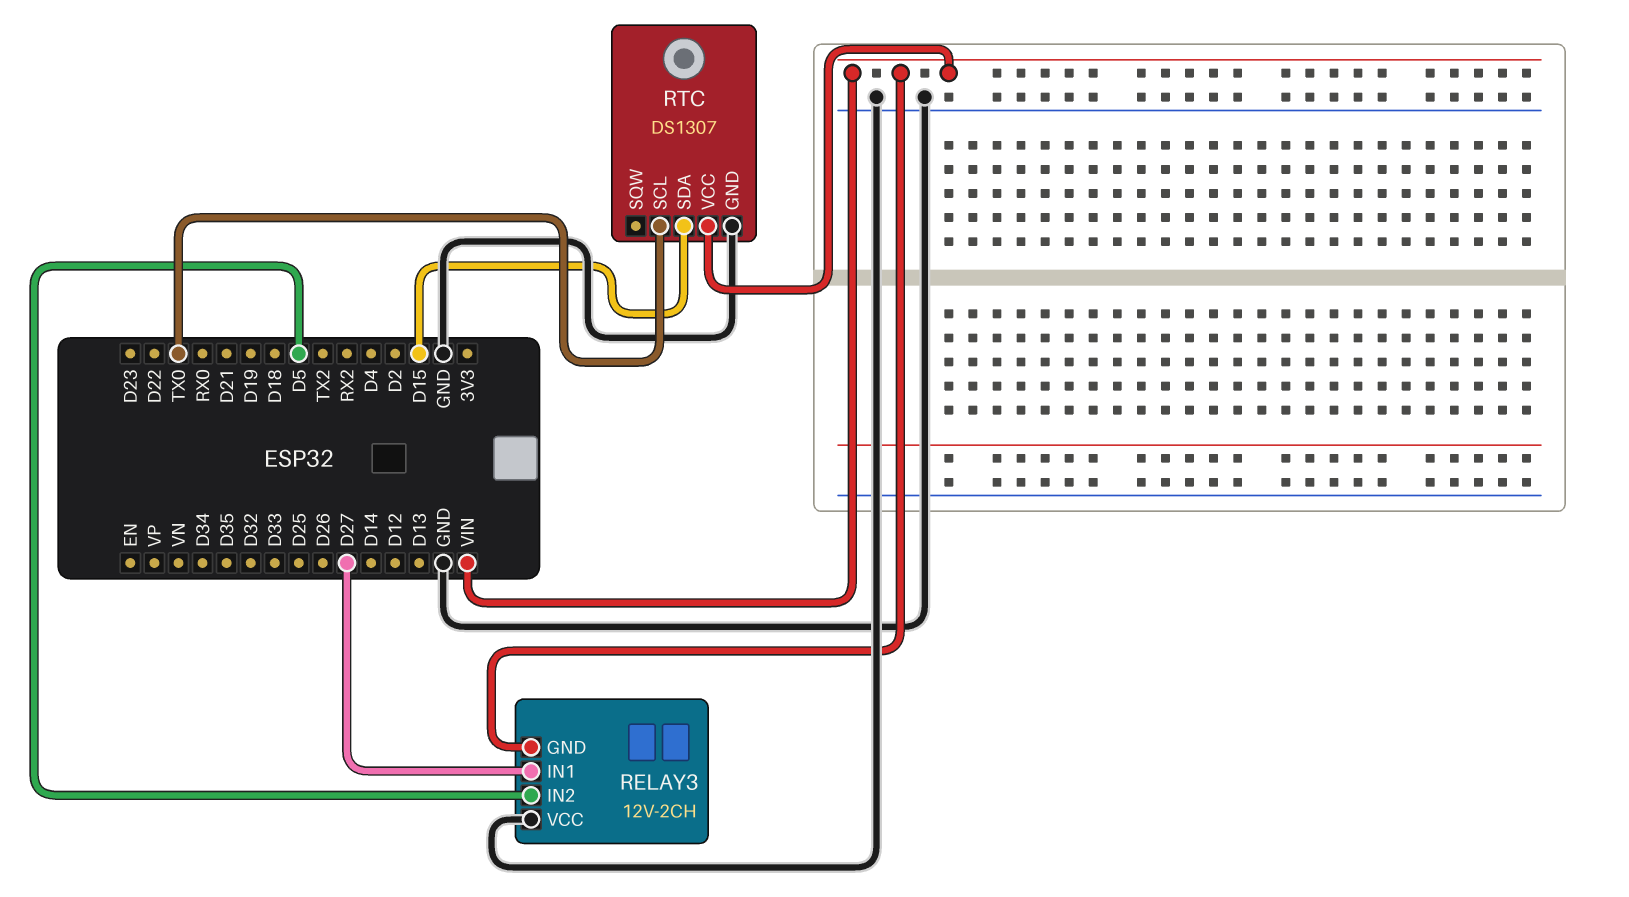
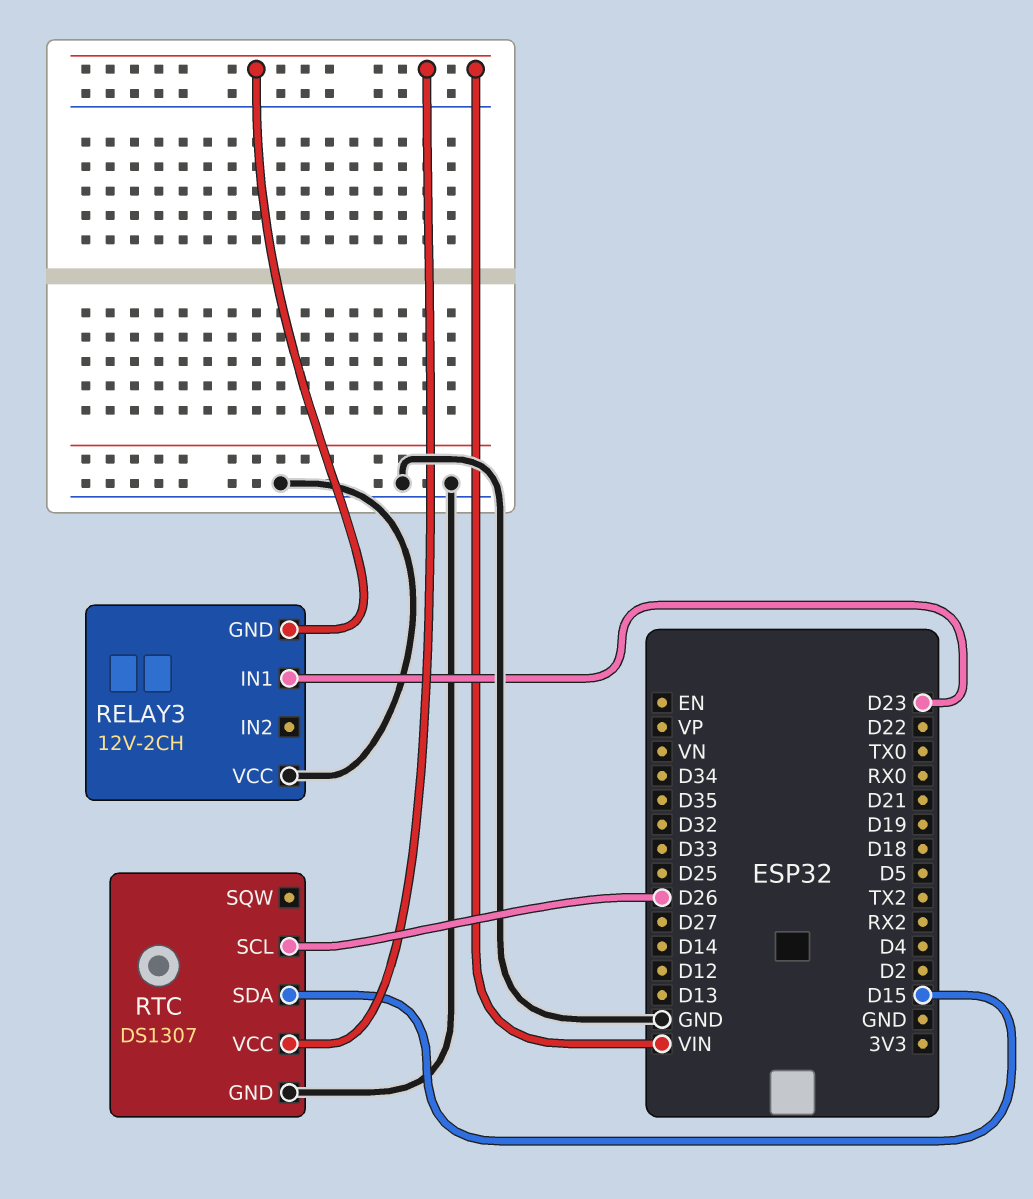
RELAY3 pin IN1: D27 -> D23
RELAY3 pin IN2: D5 -> none
RTC pin SCL: TX0 -> D26

